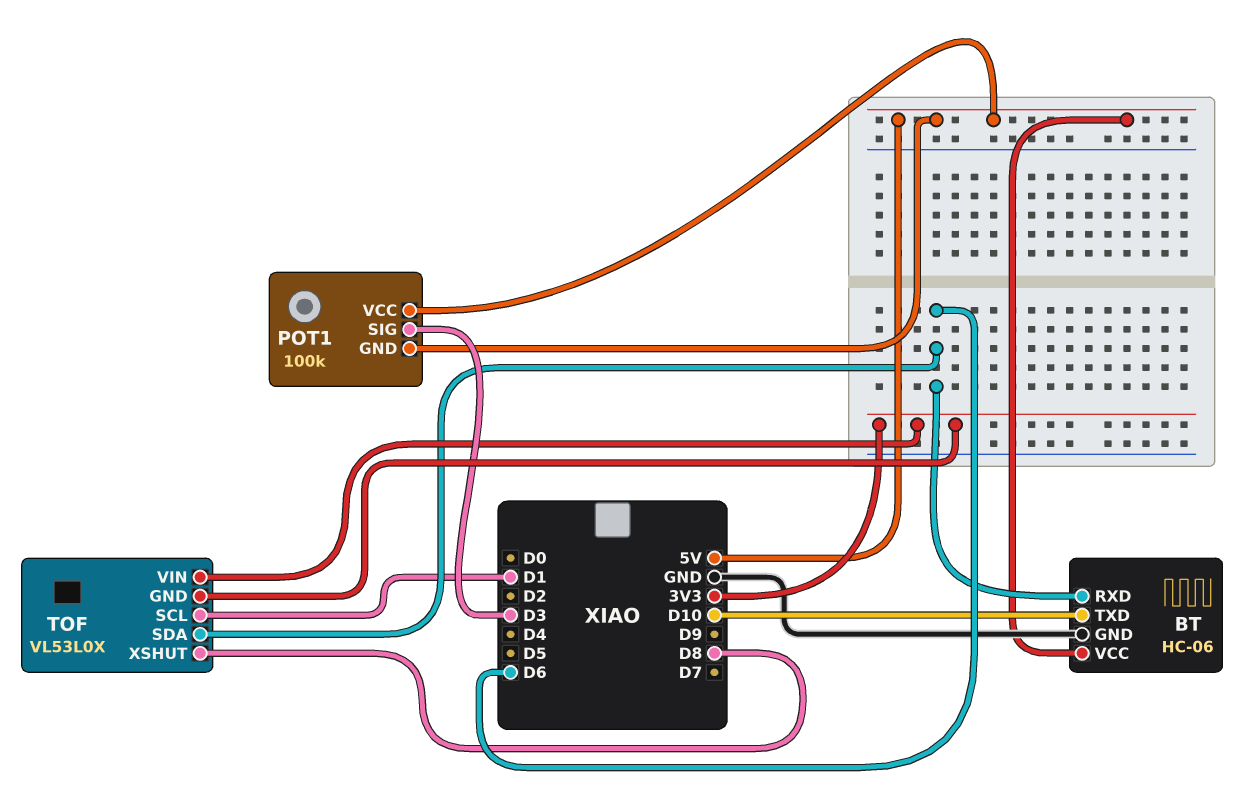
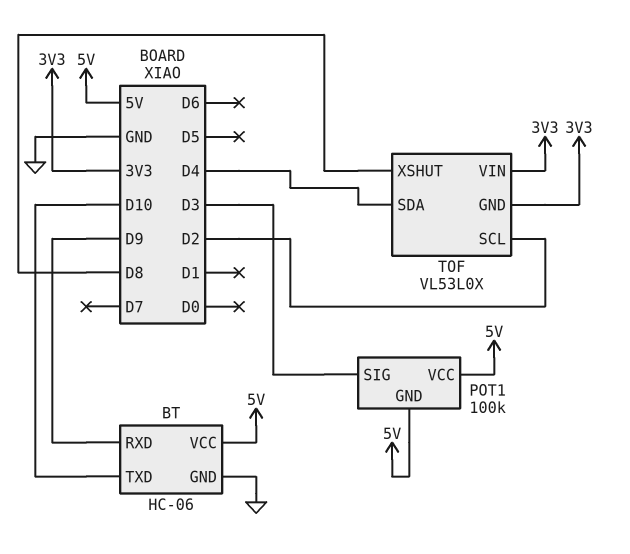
BT pin RXD: D6 -> D9
TOF pin SCL: D1 -> D2
TOF pin SDA: D6 -> D4

